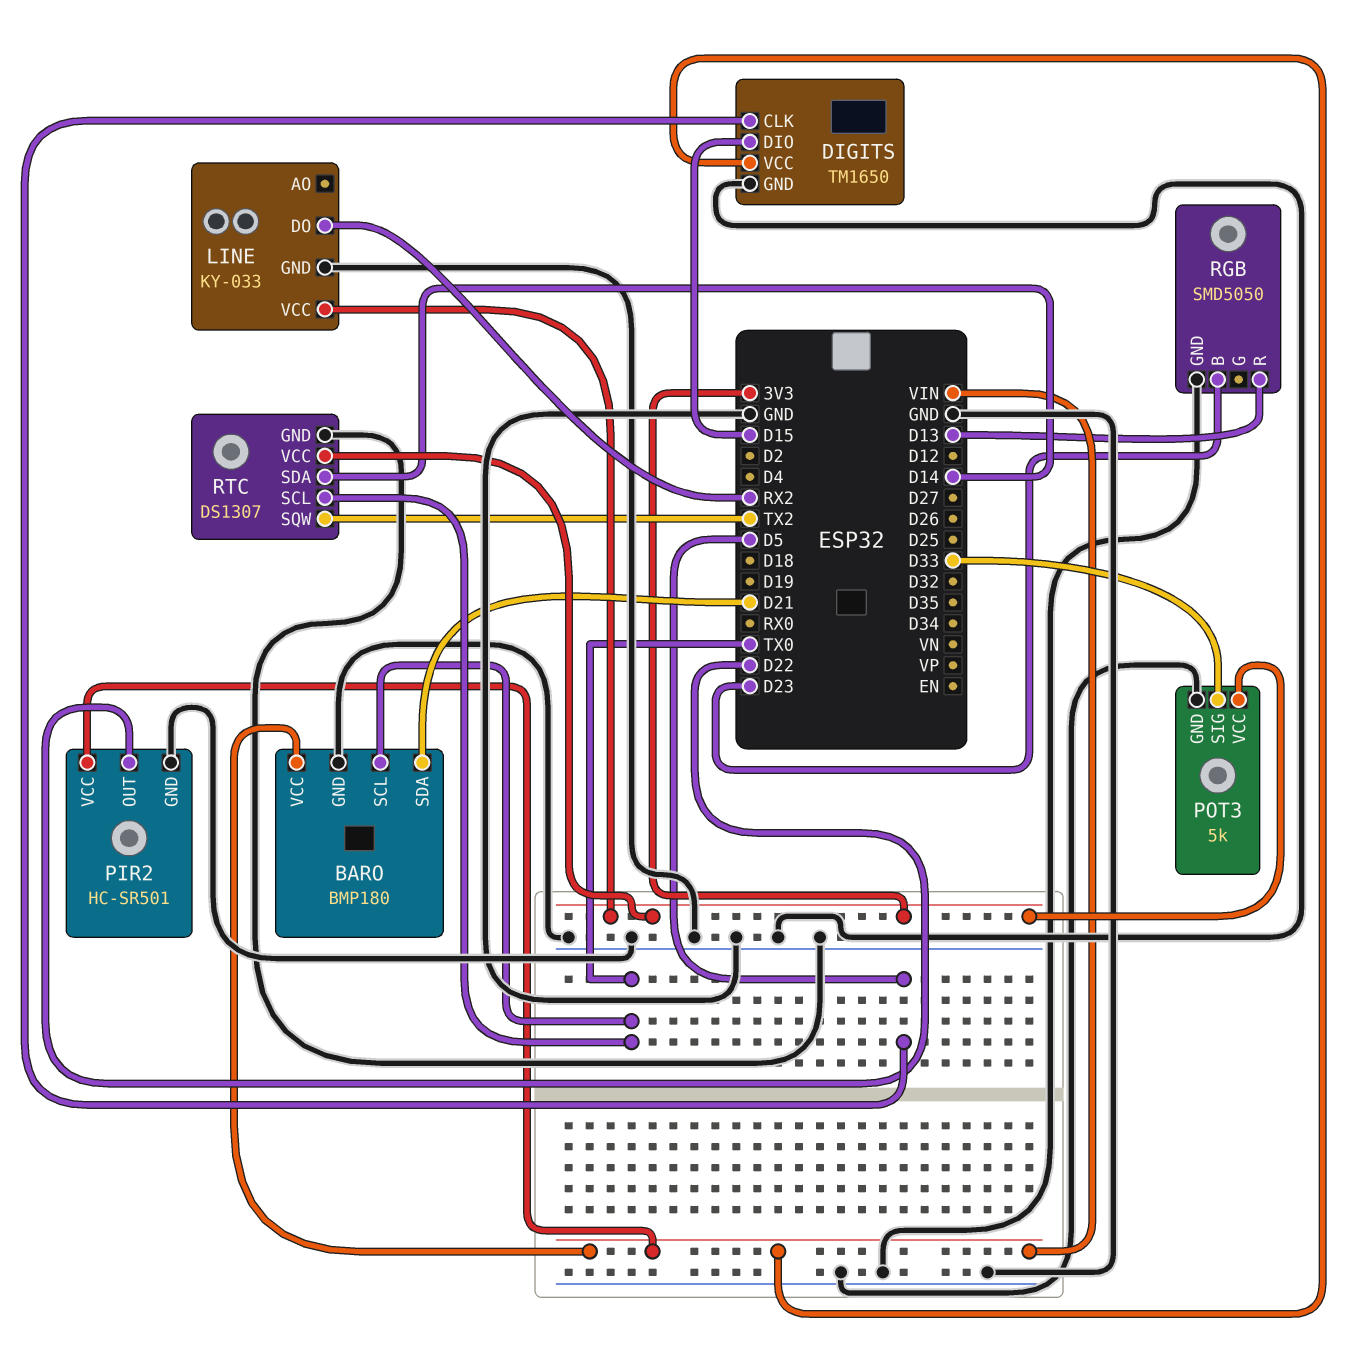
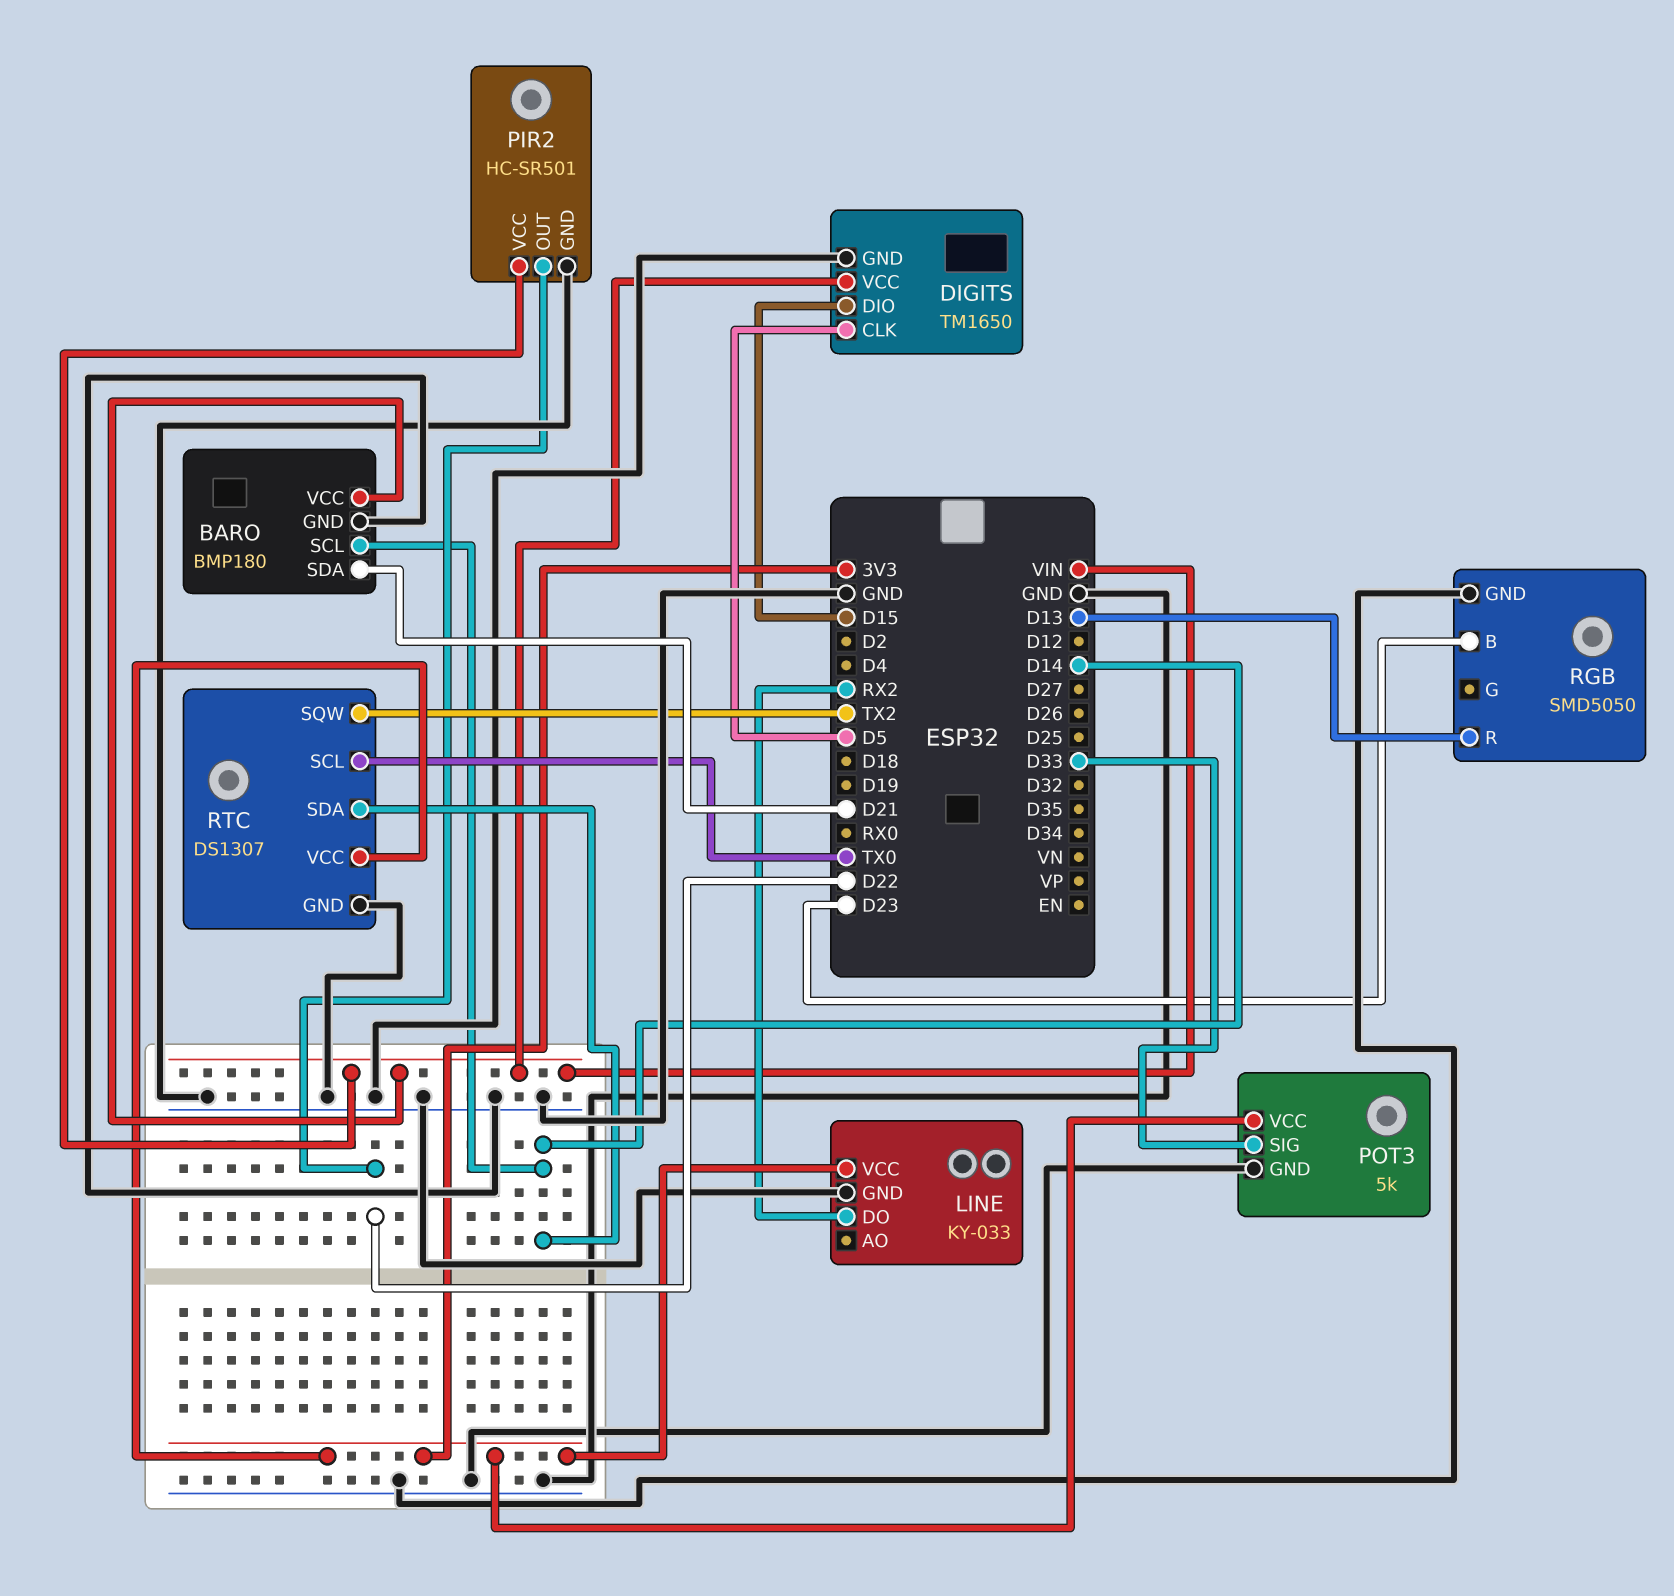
BARO pin SCL: TX0 -> D14

